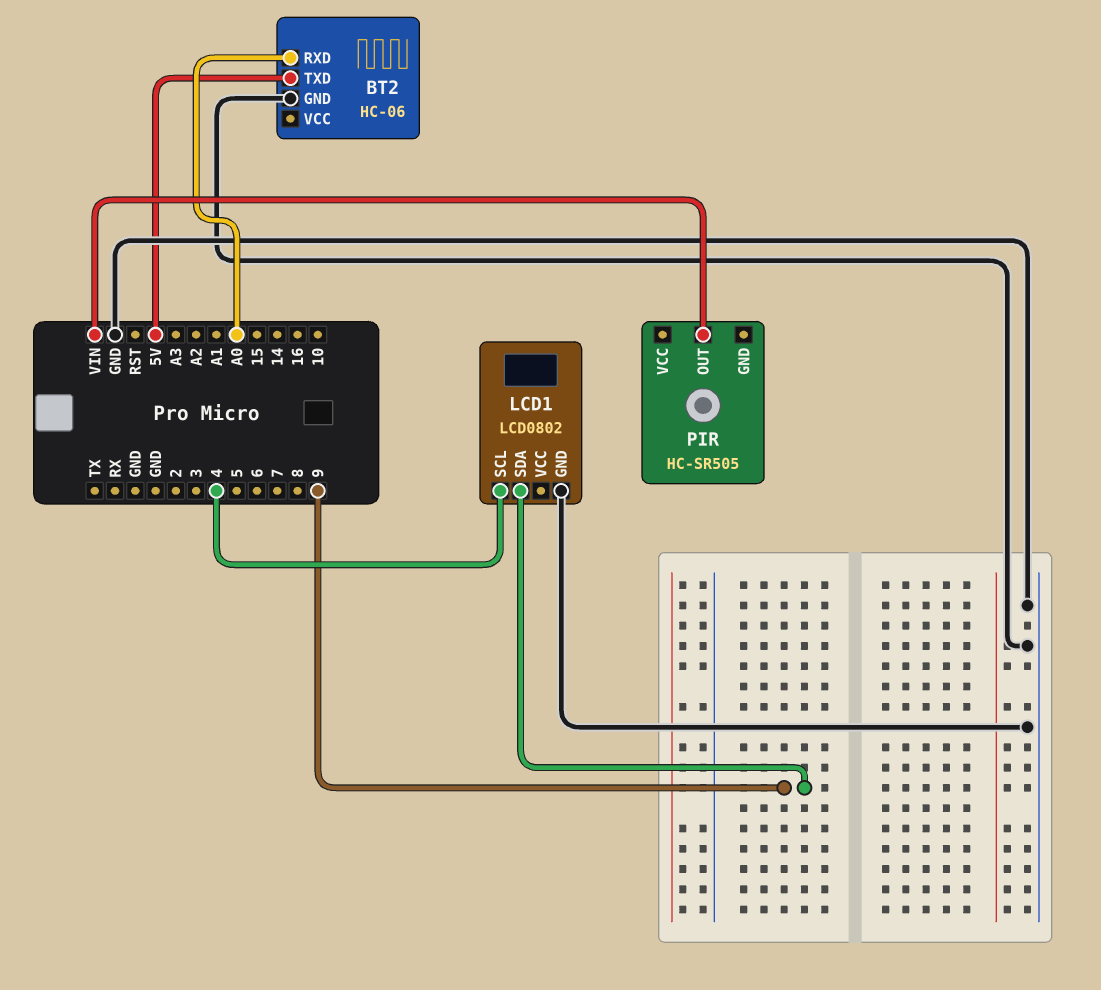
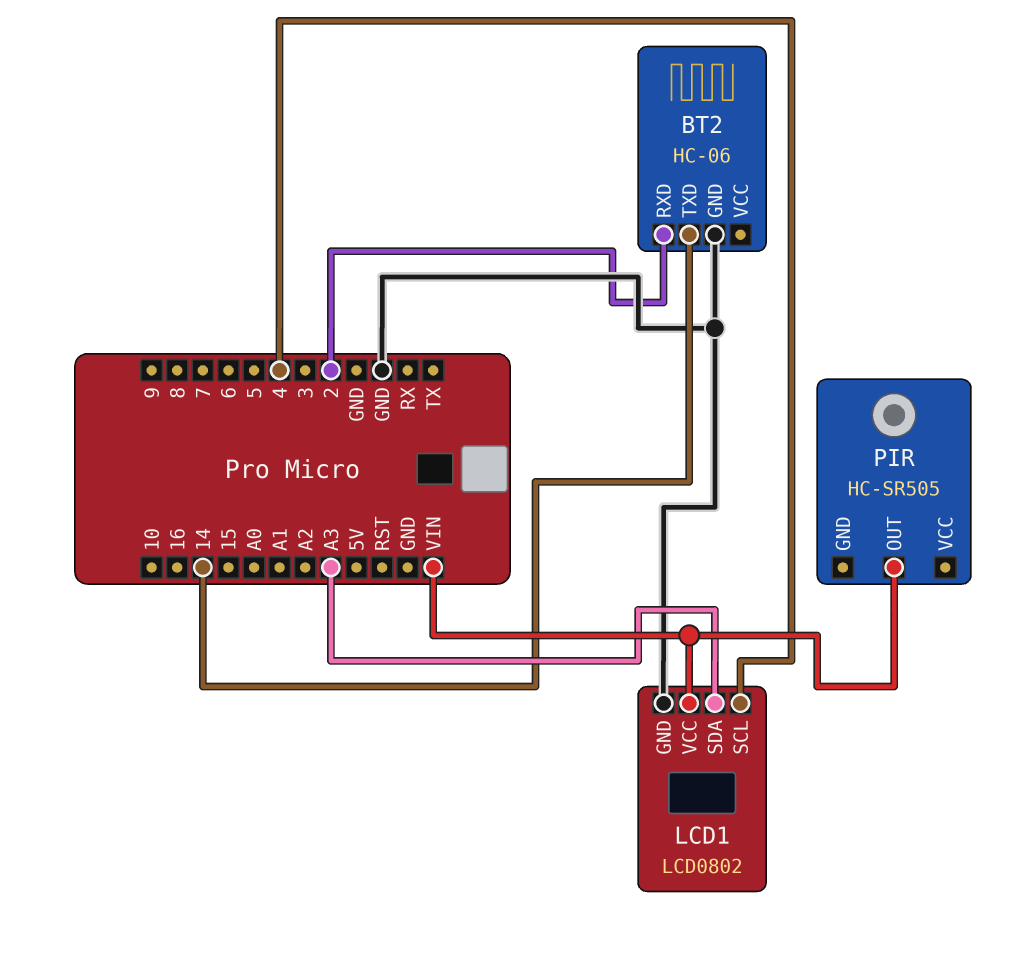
BT2 pin RXD: A0 -> 2
BT2 pin TXD: 5V -> 14
LCD1 pin SDA: 9 -> A3
LCD1 pin VCC: none -> VIN

